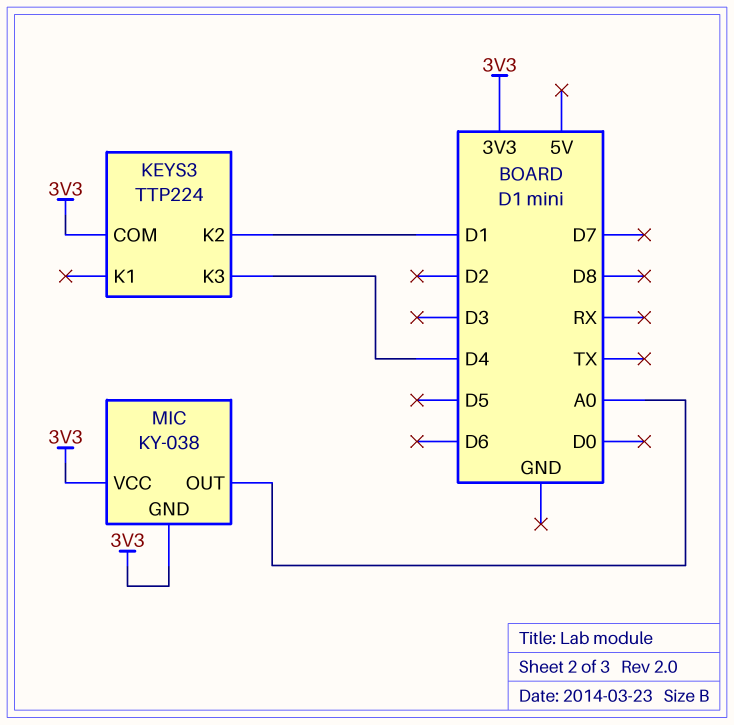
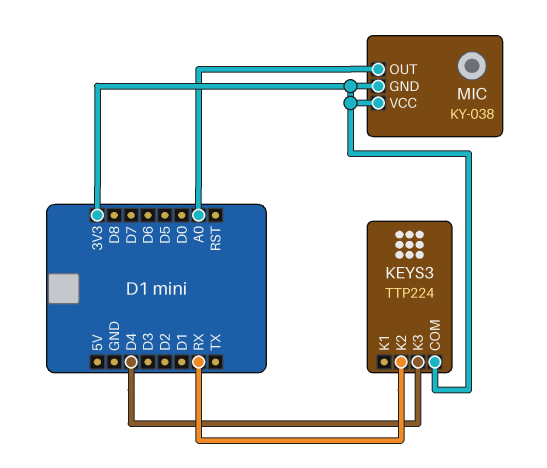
KEYS3 pin K2: D1 -> RX

